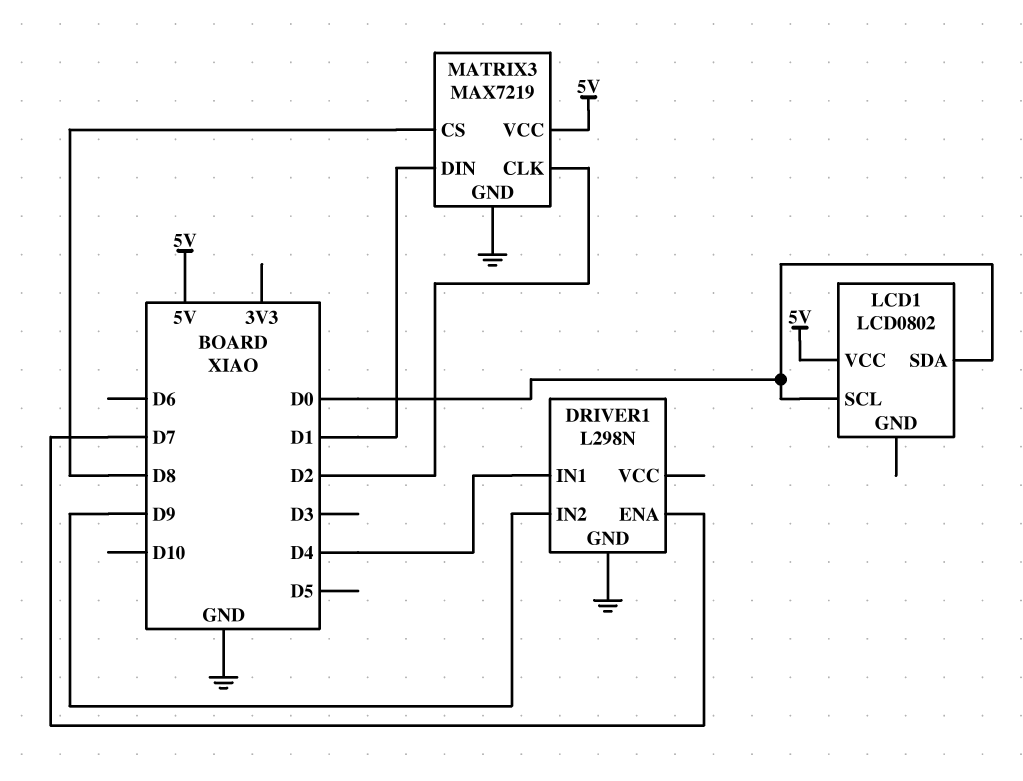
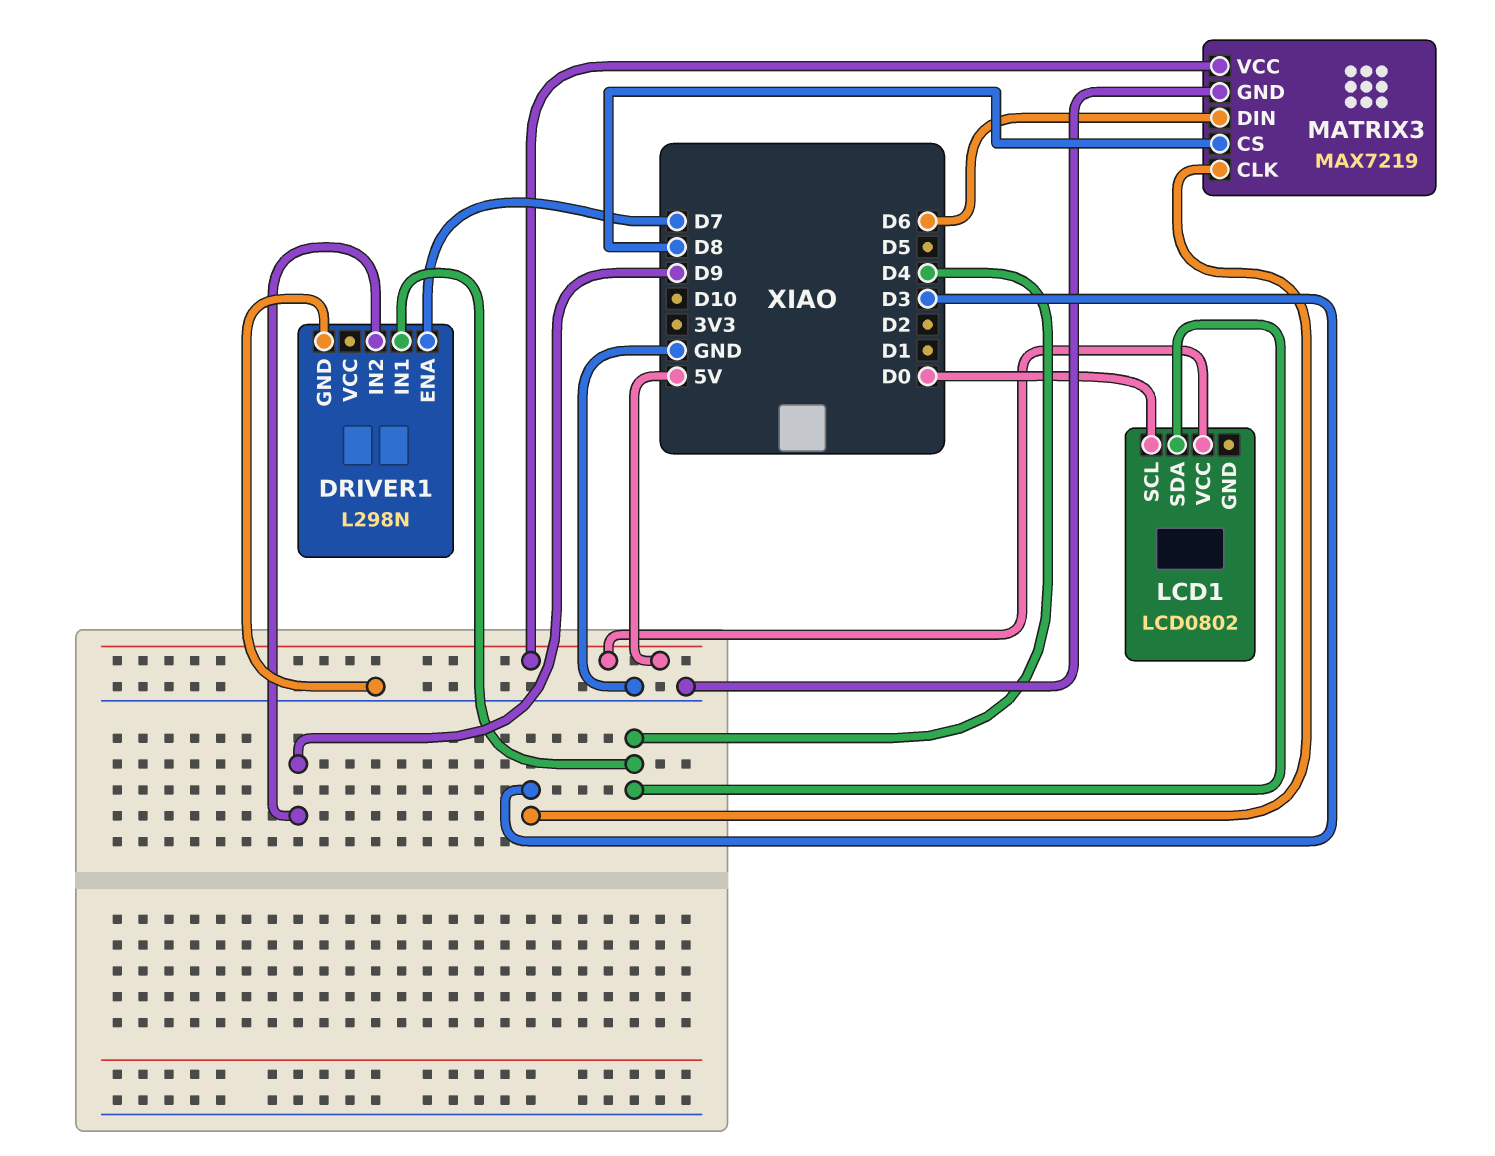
LCD1 pin SDA: D0 -> D4
MATRIX3 pin CLK: D2 -> D3
MATRIX3 pin DIN: D1 -> D6

